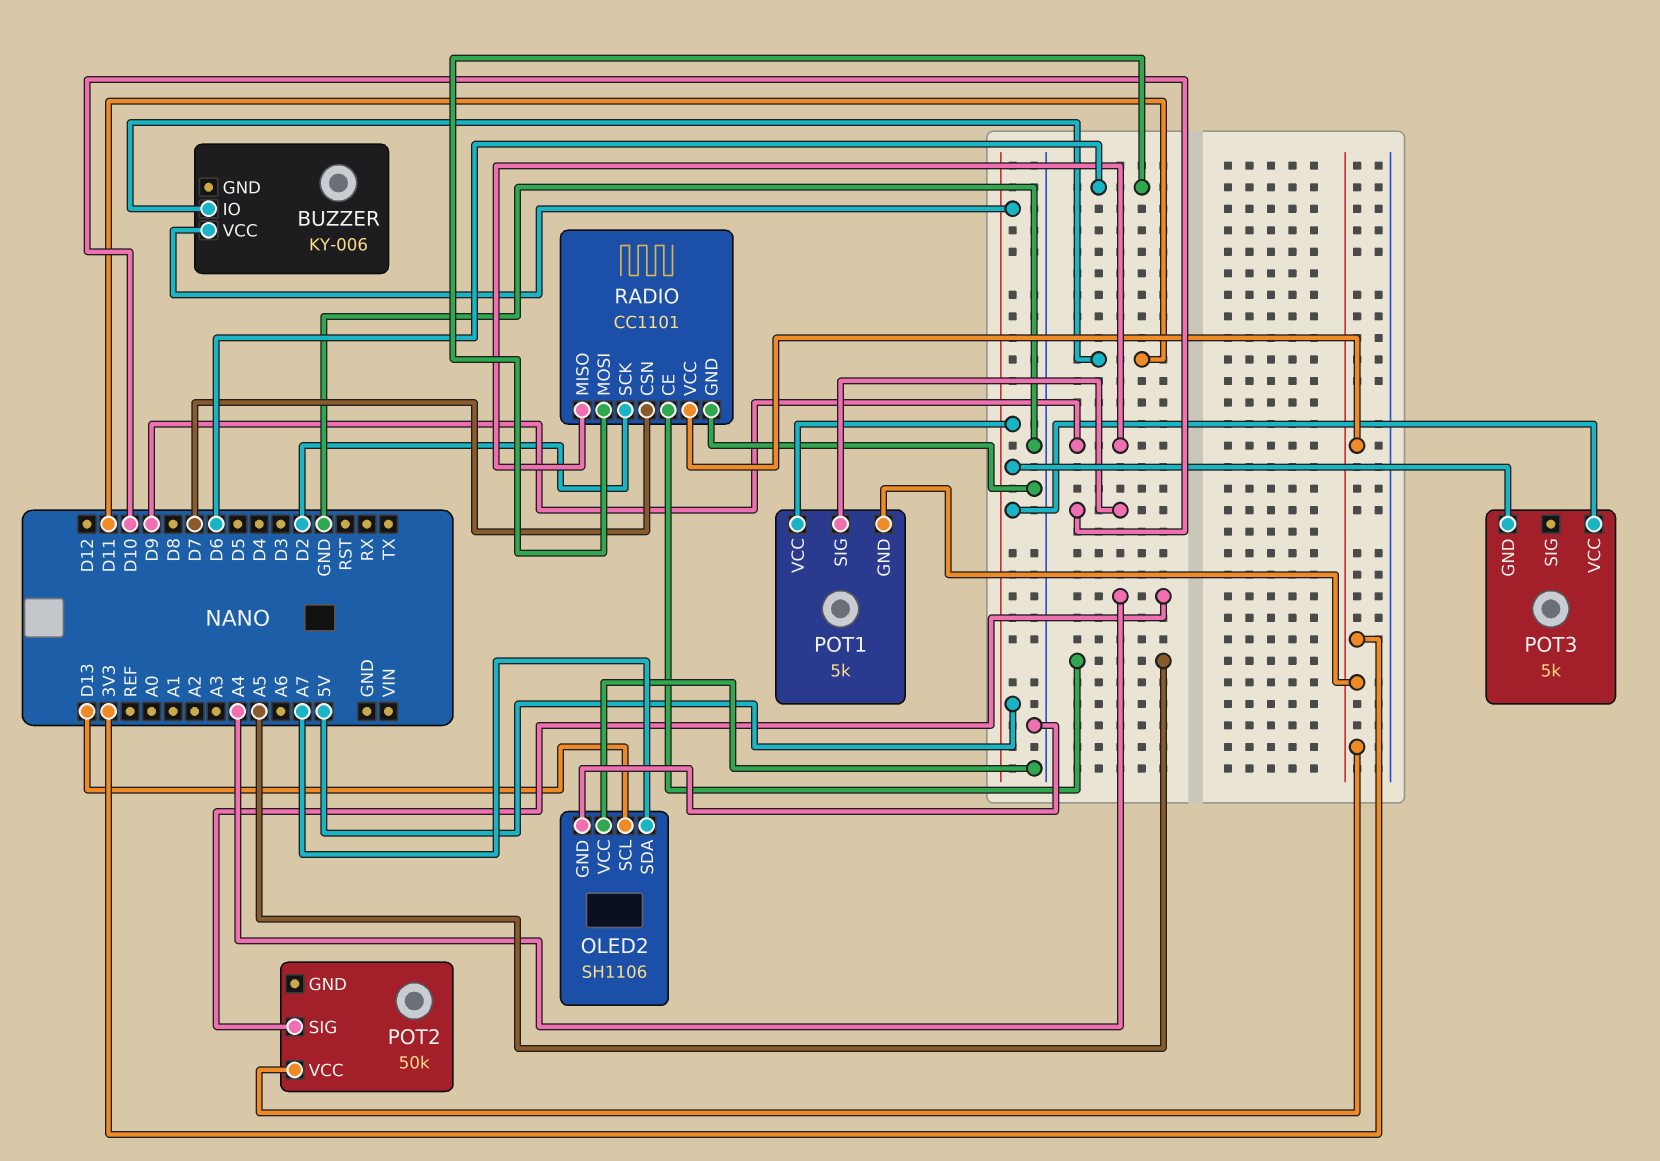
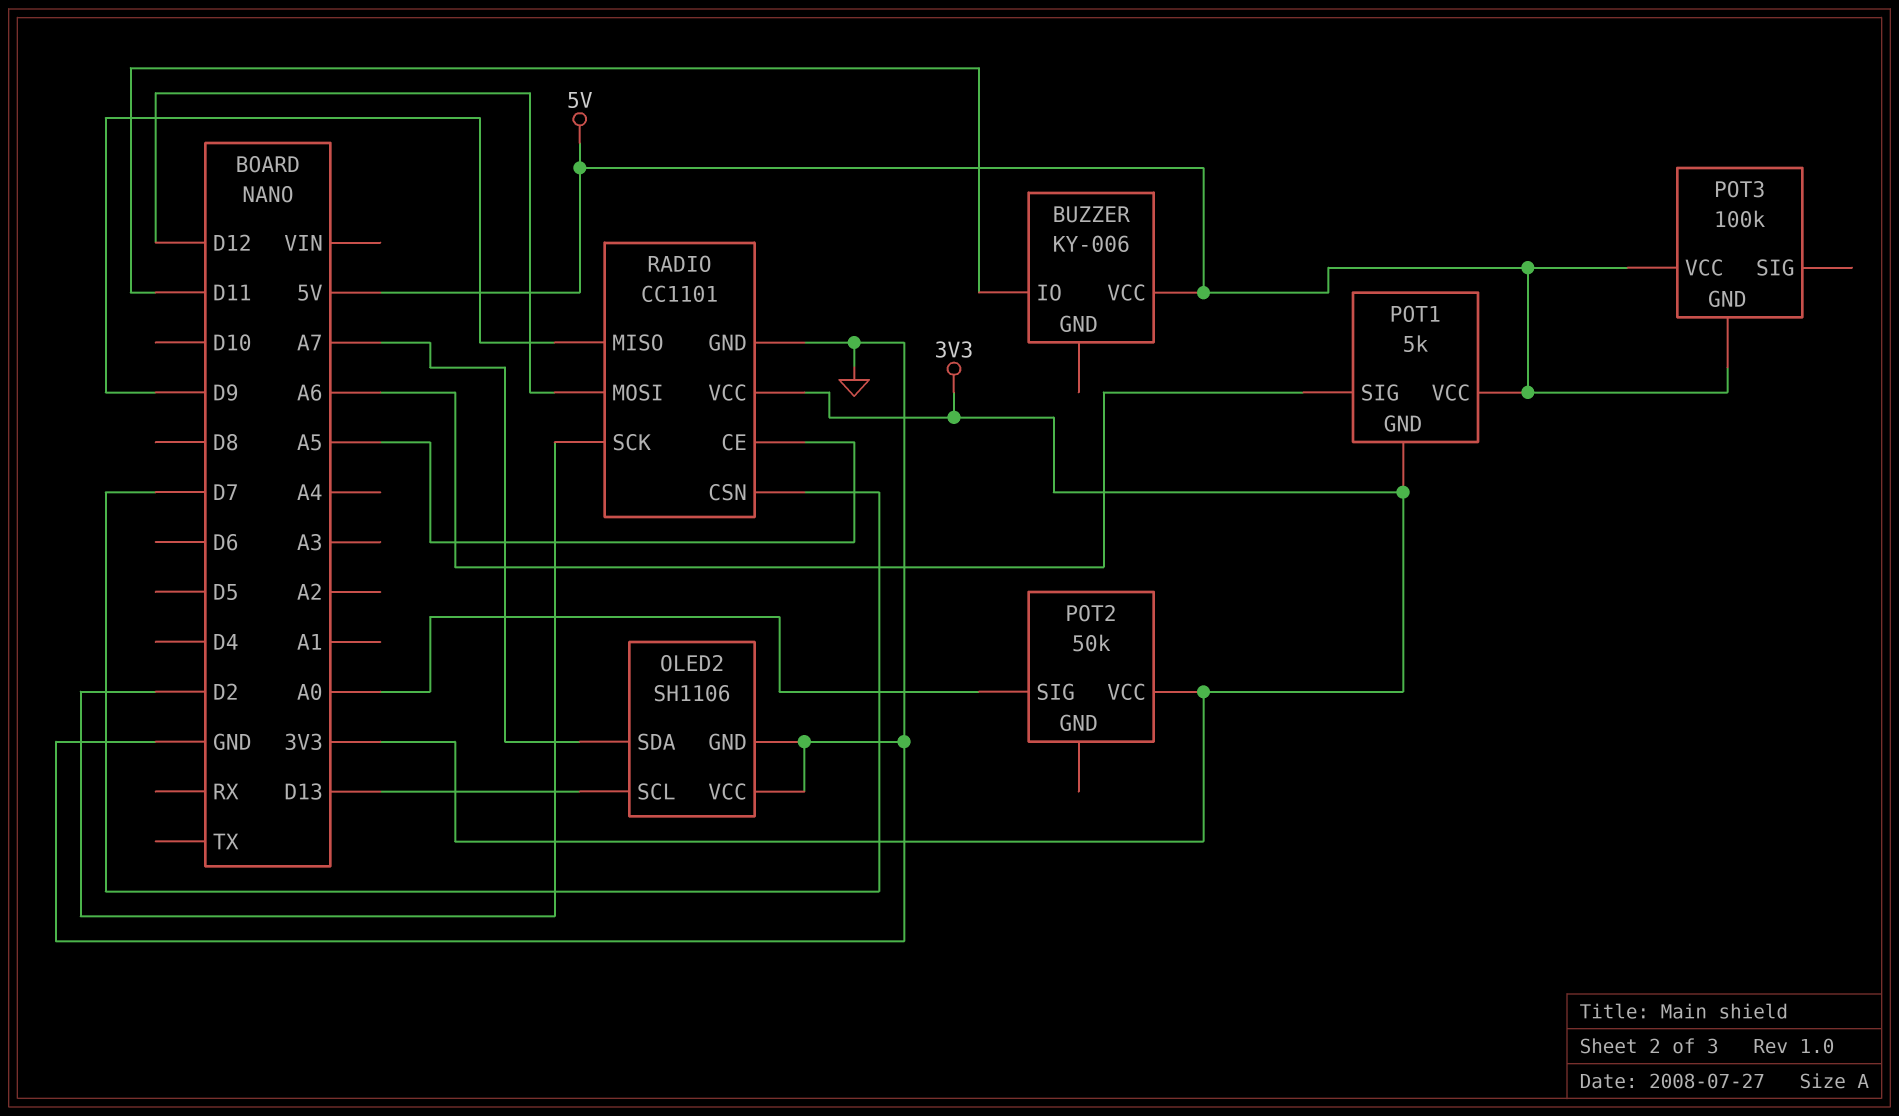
POT1 pin SIG: D10 -> A6
POT2 pin SIG: A4 -> A0
POT3: 5k -> 100k
RADIO pin MOSI: D6 -> D12

